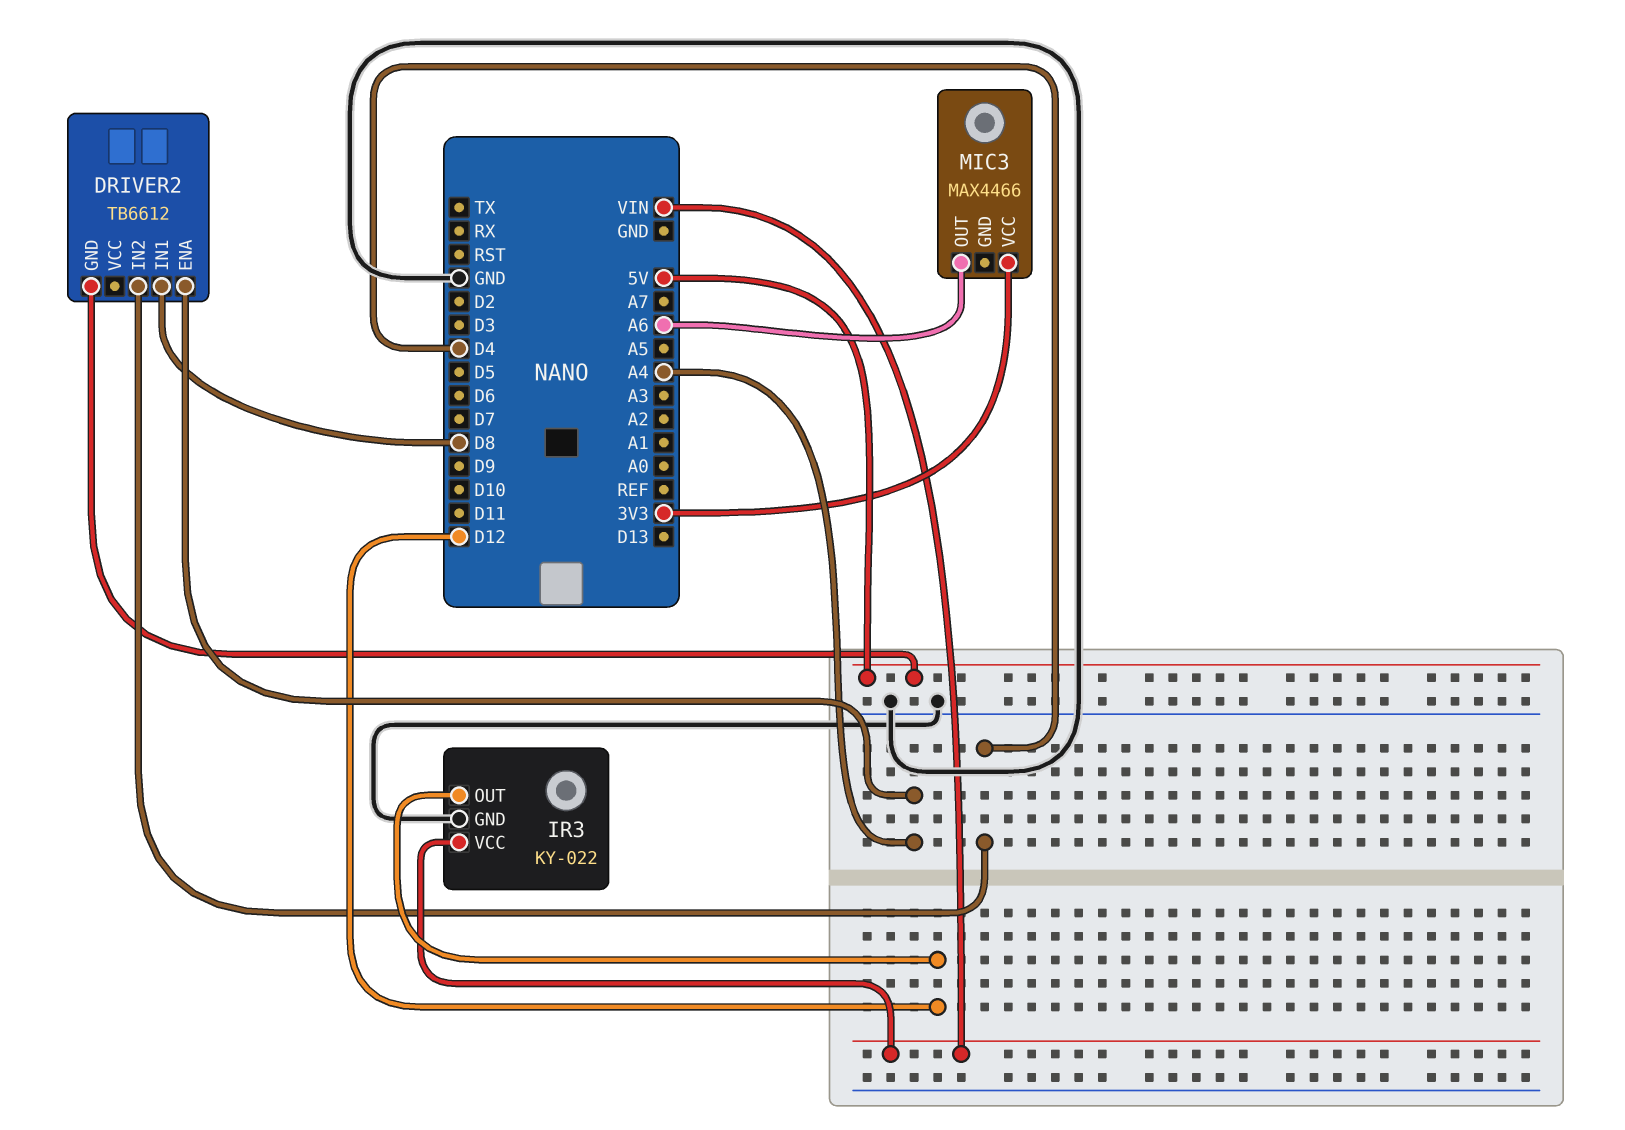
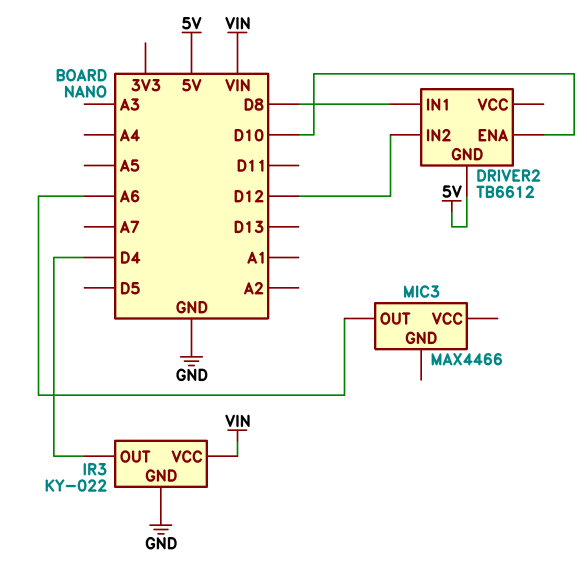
DRIVER2 pin ENA: A4 -> D10
DRIVER2 pin IN2: D4 -> D12
IR3 pin OUT: D12 -> D4
MIC3 pin VCC: 3V3 -> none

